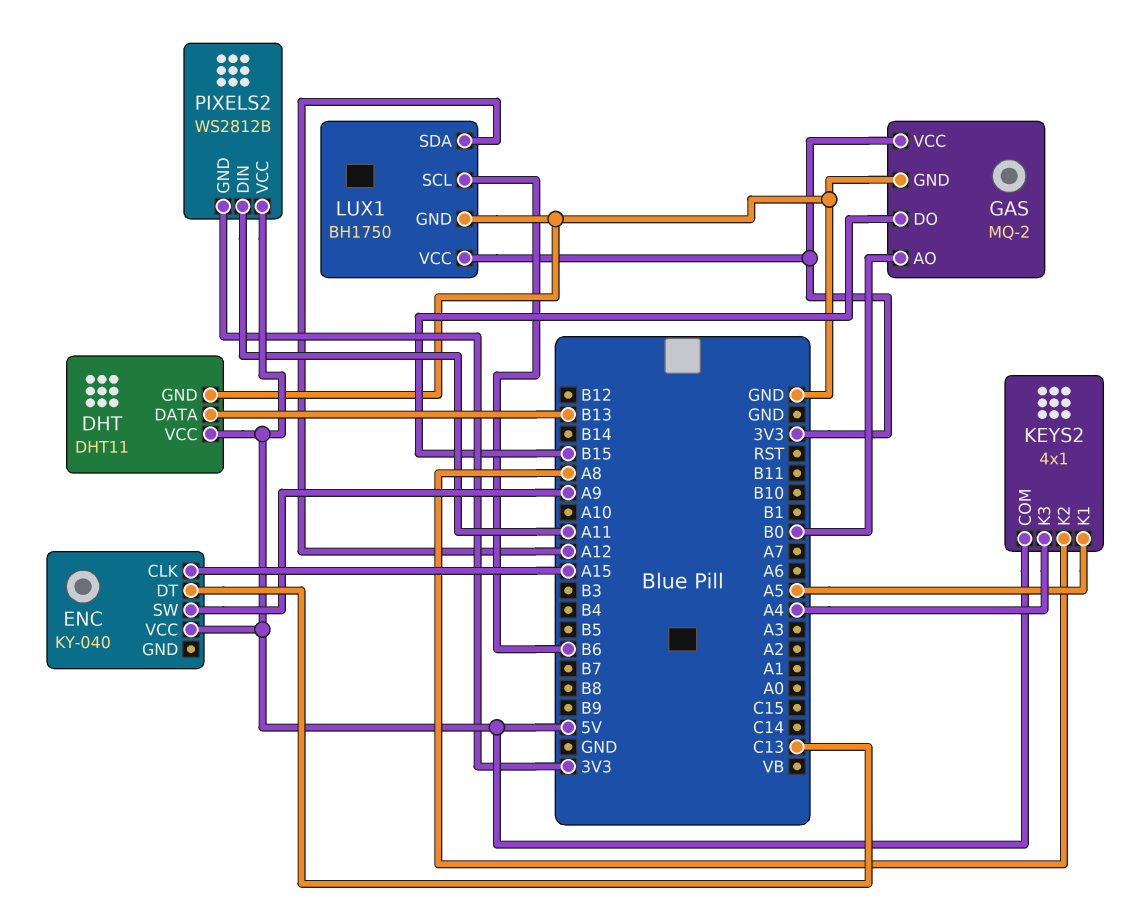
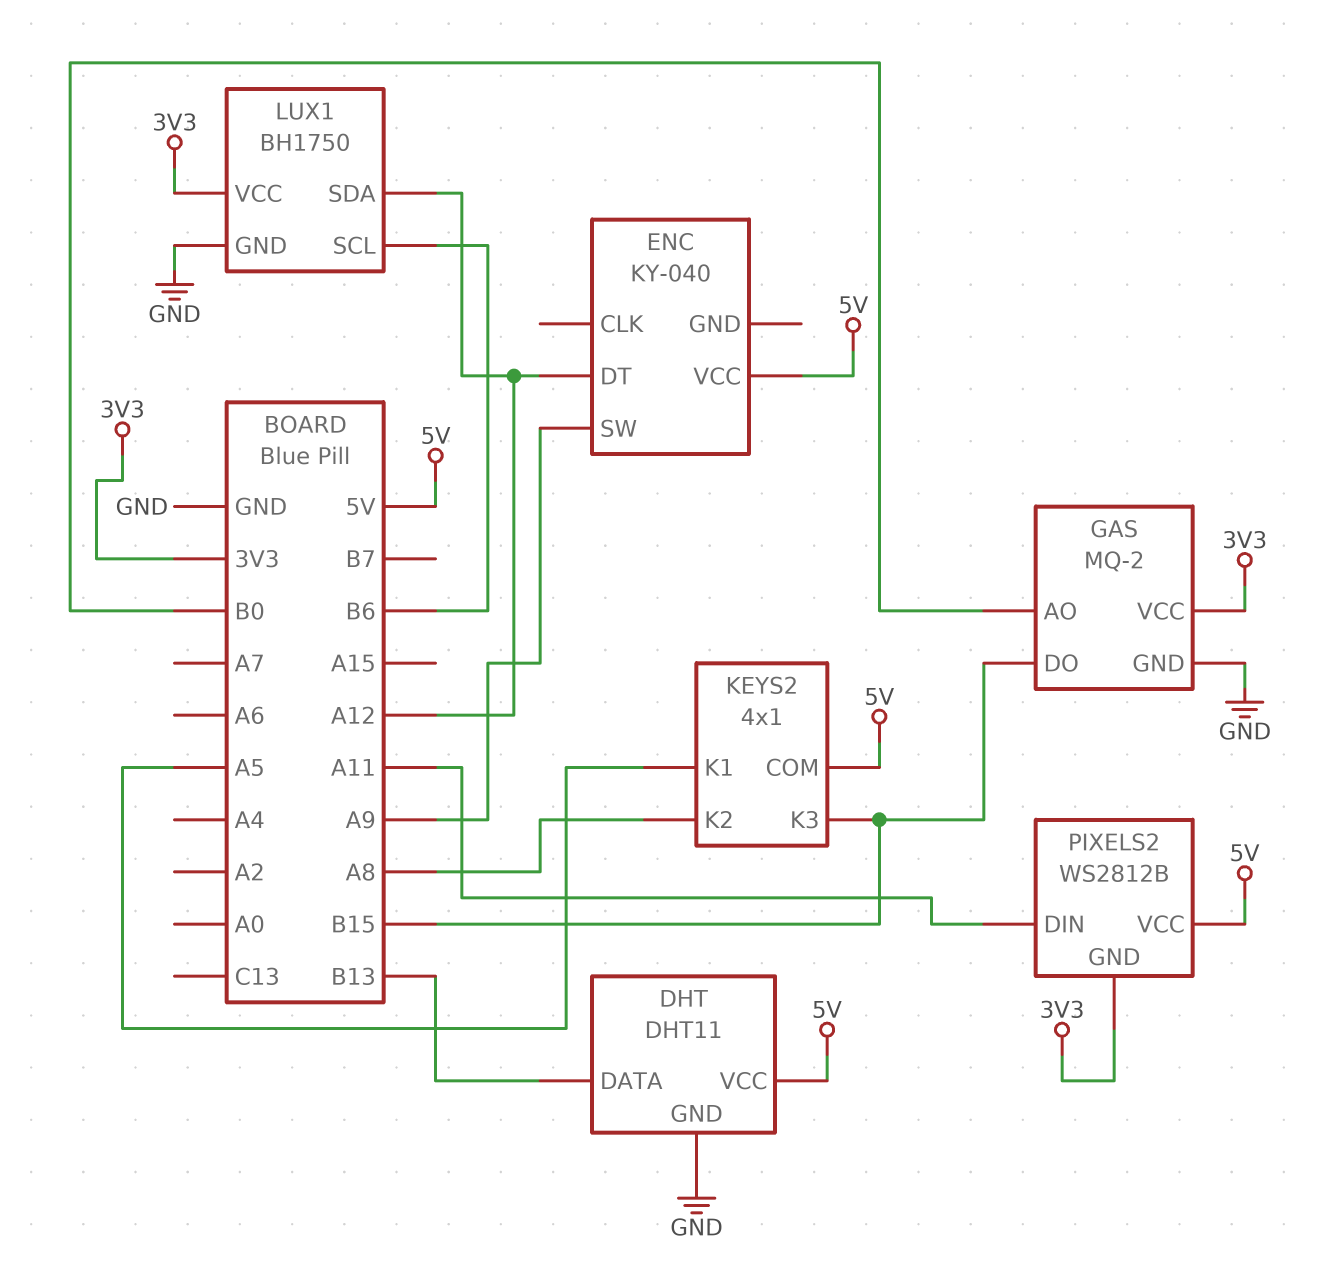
ENC pin CLK: A15 -> none
ENC pin DT: C13 -> A12
KEYS2 pin K3: A4 -> B15

